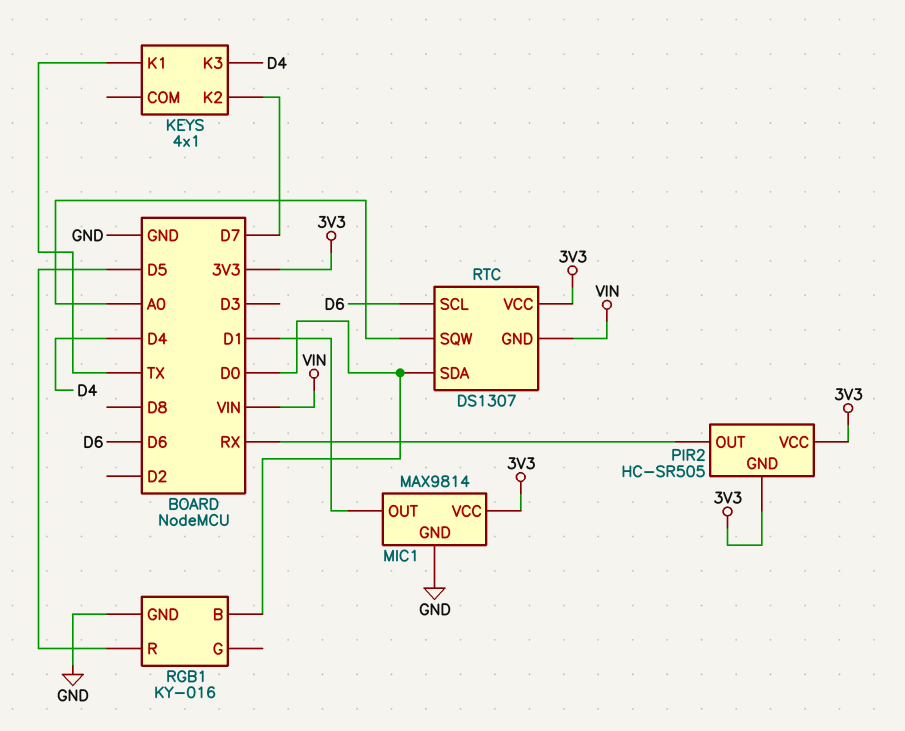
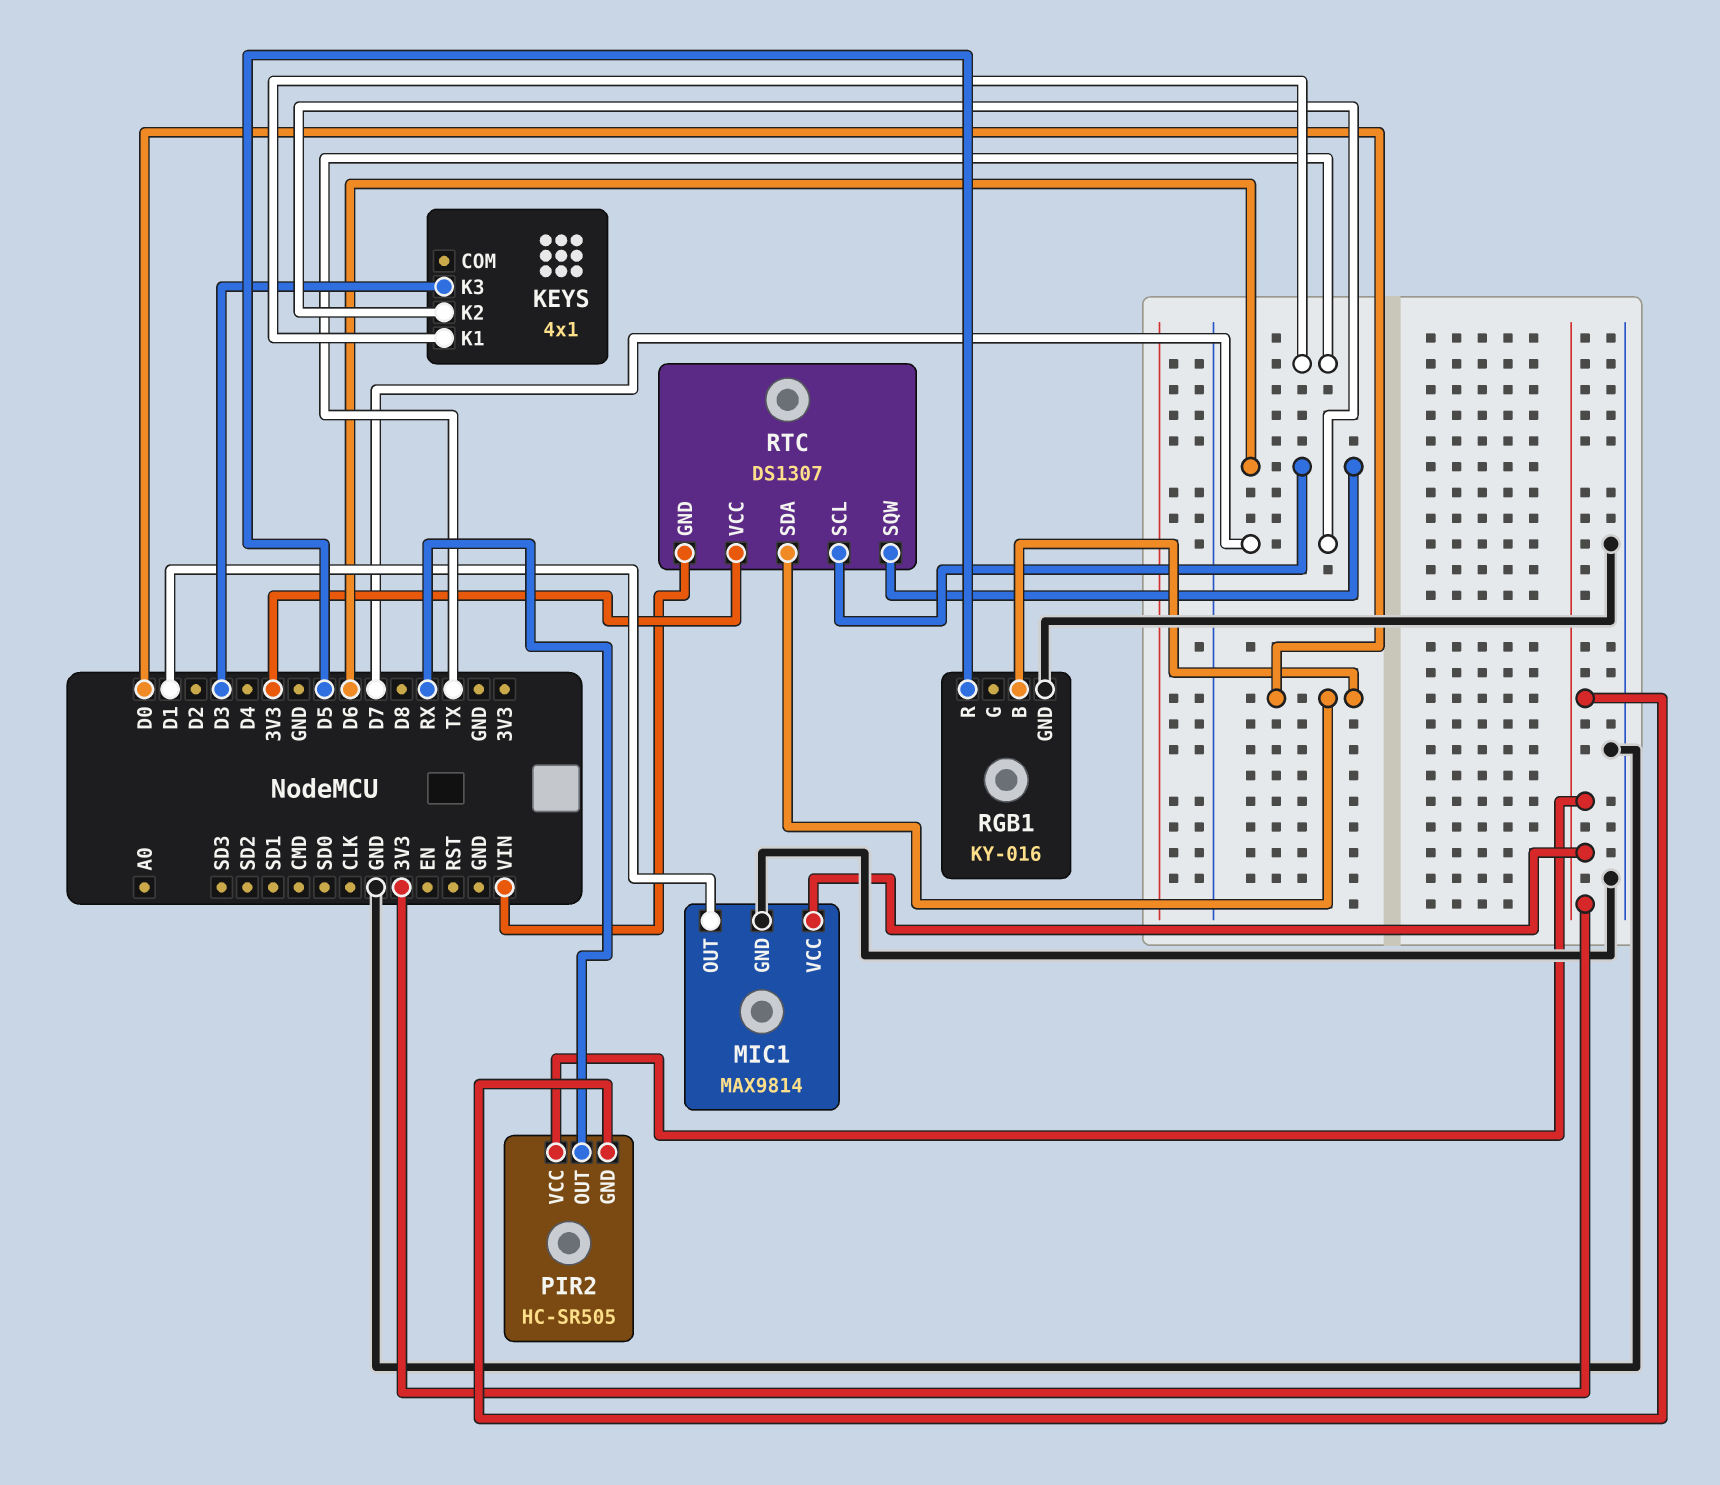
KEYS pin K3: D4 -> D3
RTC pin SQW: A0 -> D6

